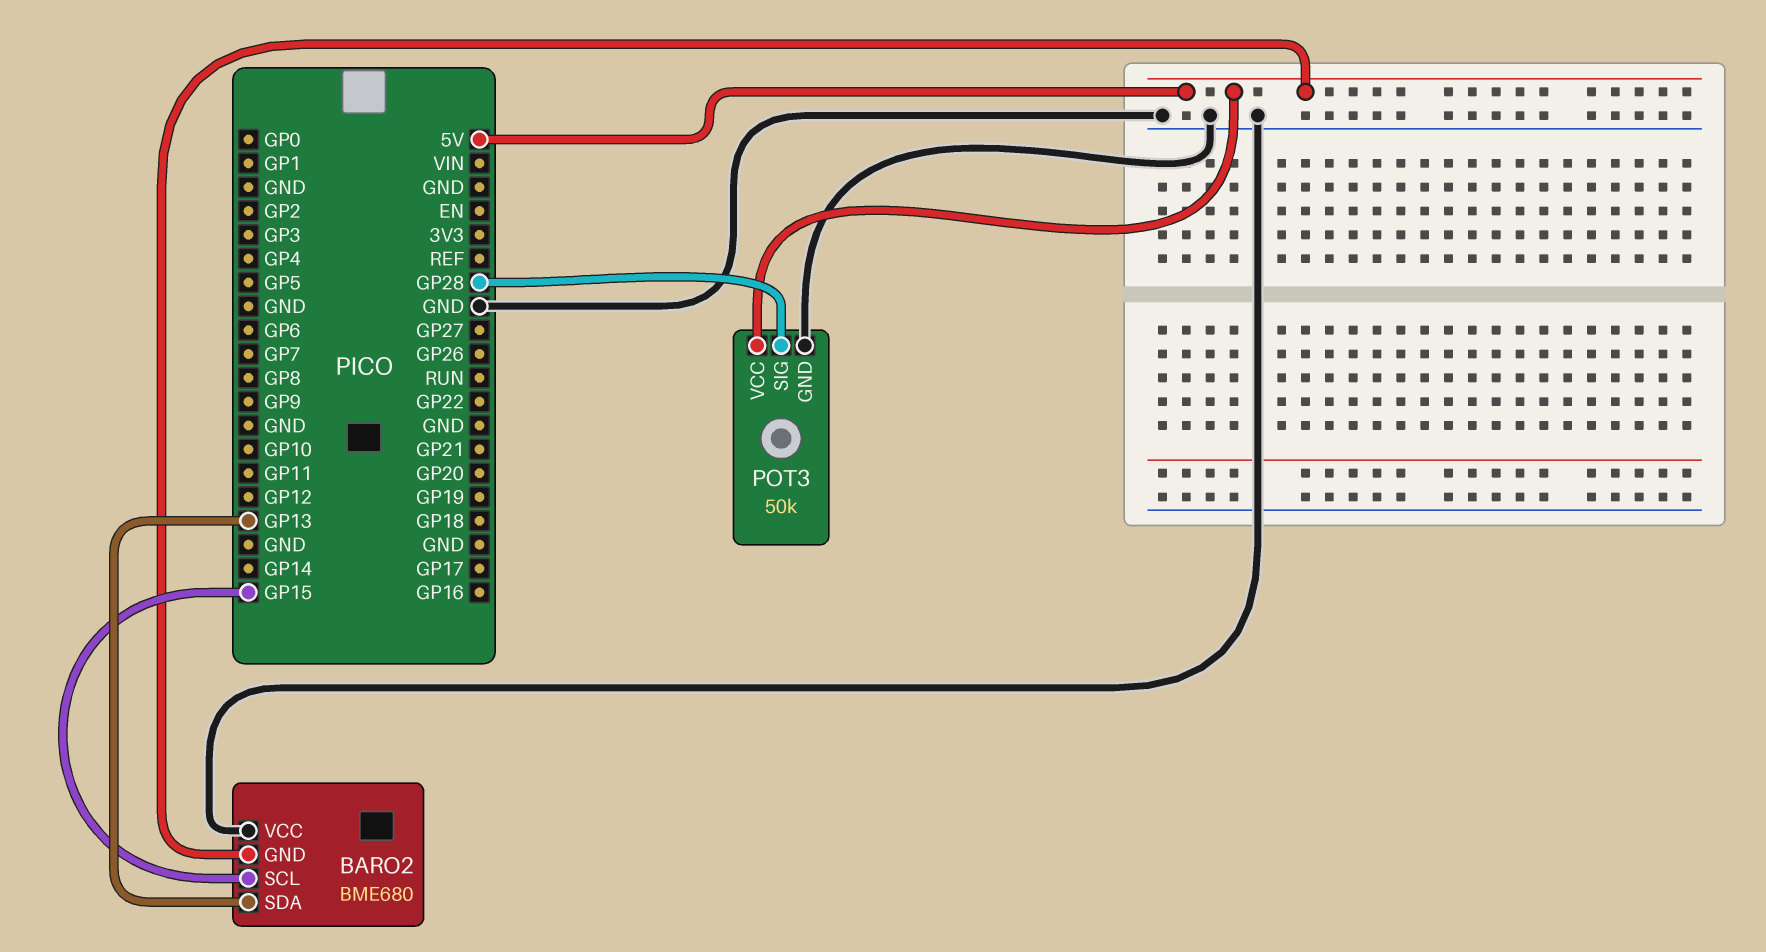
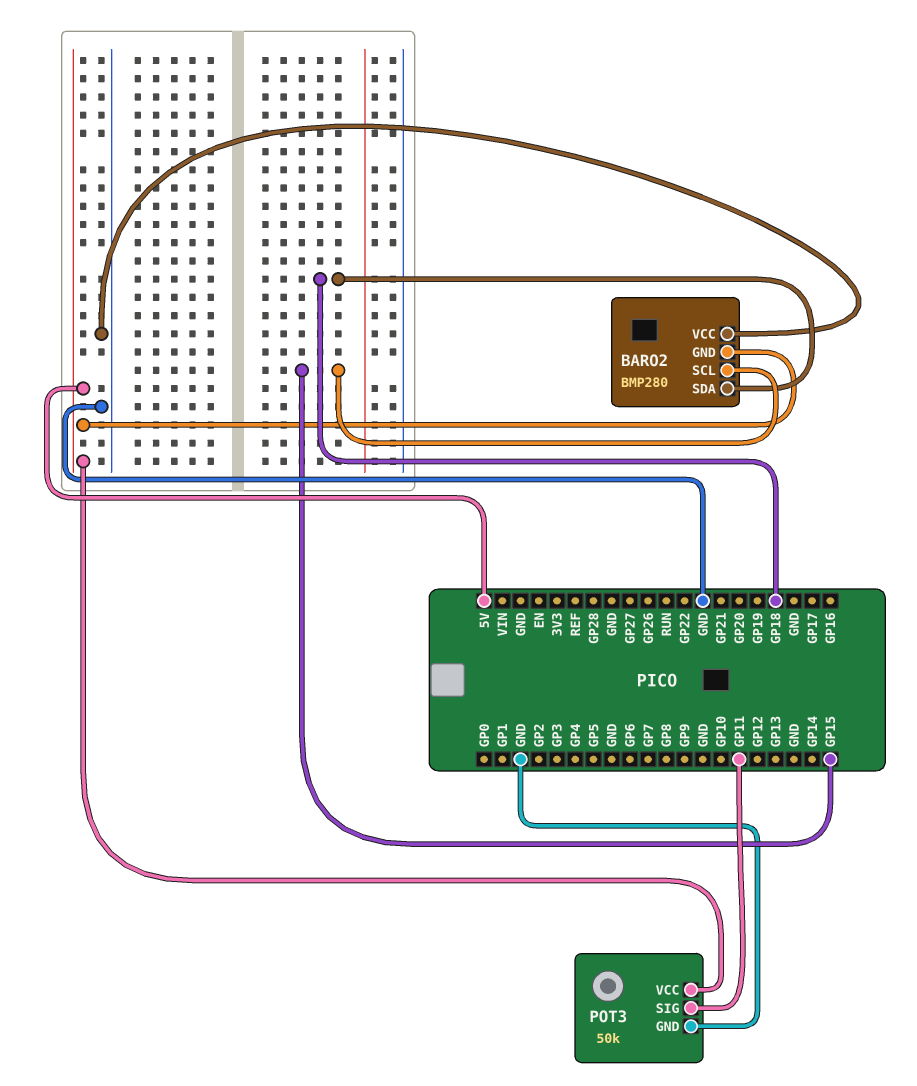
BARO2: BME680 -> BMP280
BARO2 pin SDA: GP13 -> GP18
POT3 pin SIG: GP28 -> GP11

